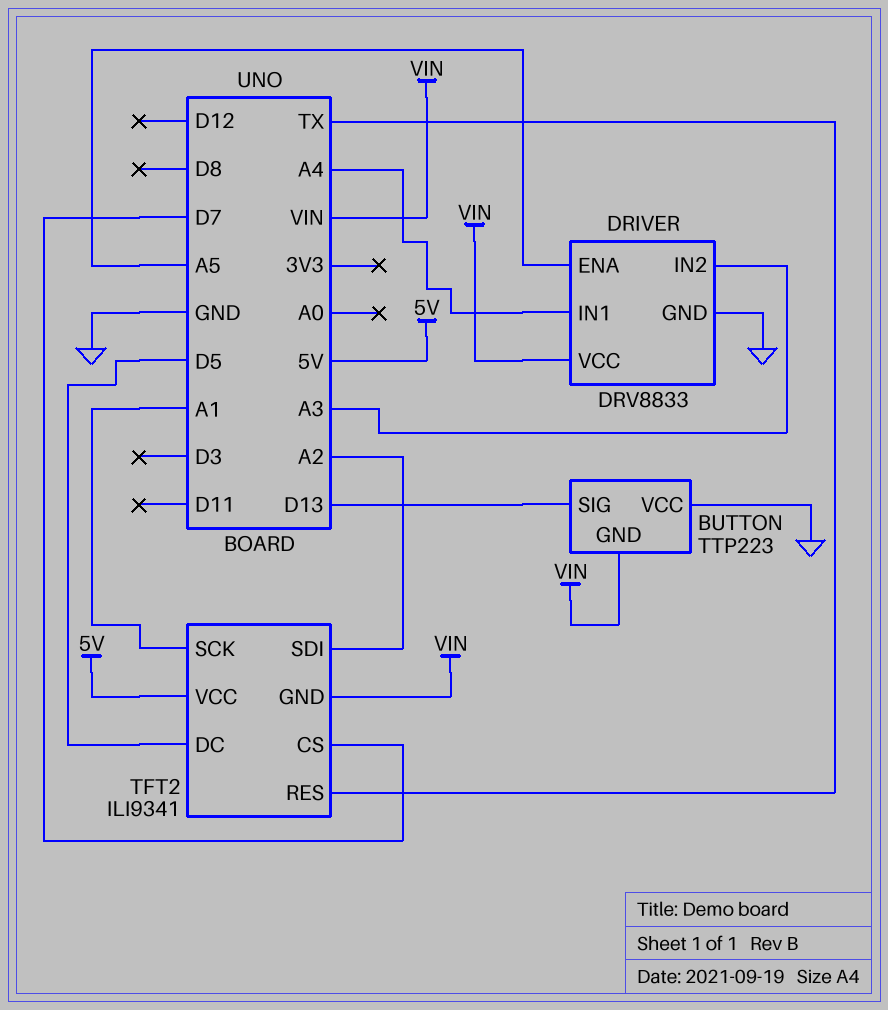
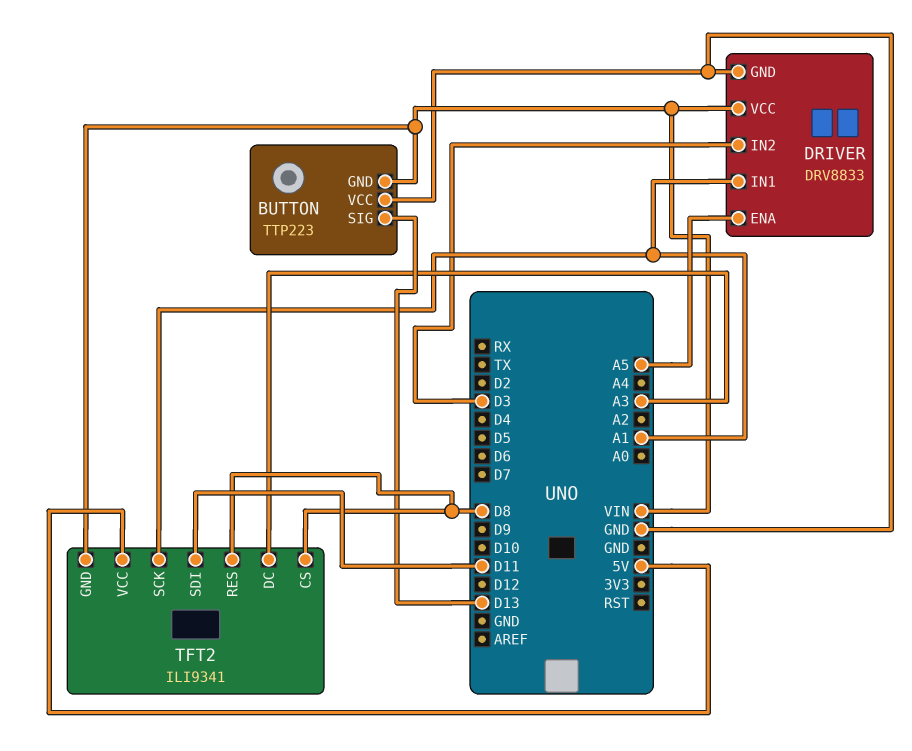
DRIVER pin IN1: A4 -> A1
DRIVER pin IN2: A3 -> D3
TFT2 pin CS: D7 -> D8
TFT2 pin DC: D5 -> A3
TFT2 pin RES: TX -> D8
TFT2 pin SDI: A2 -> D11

